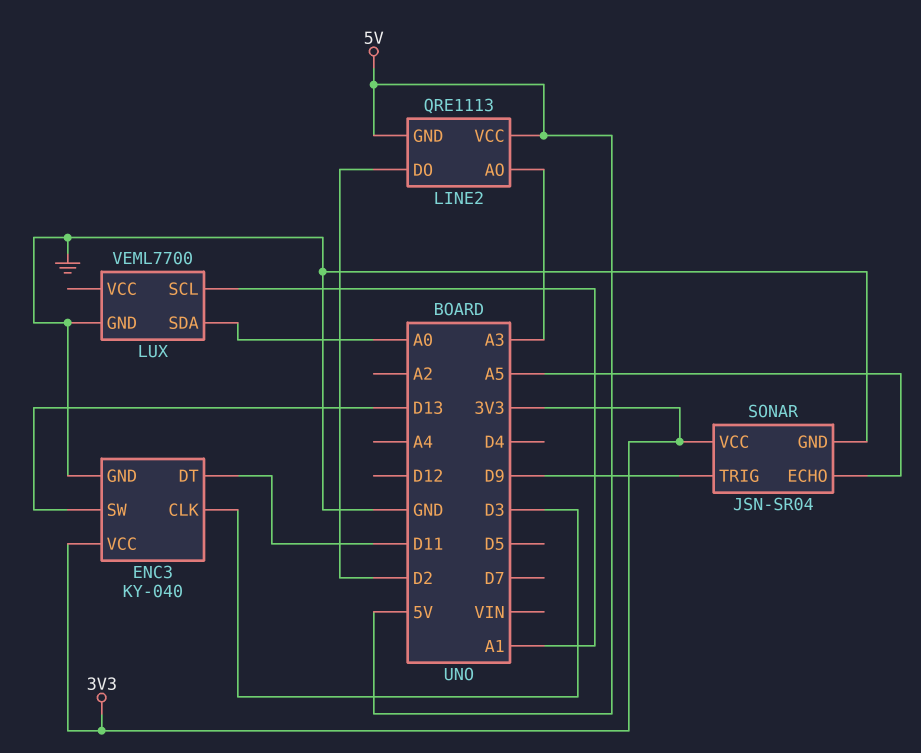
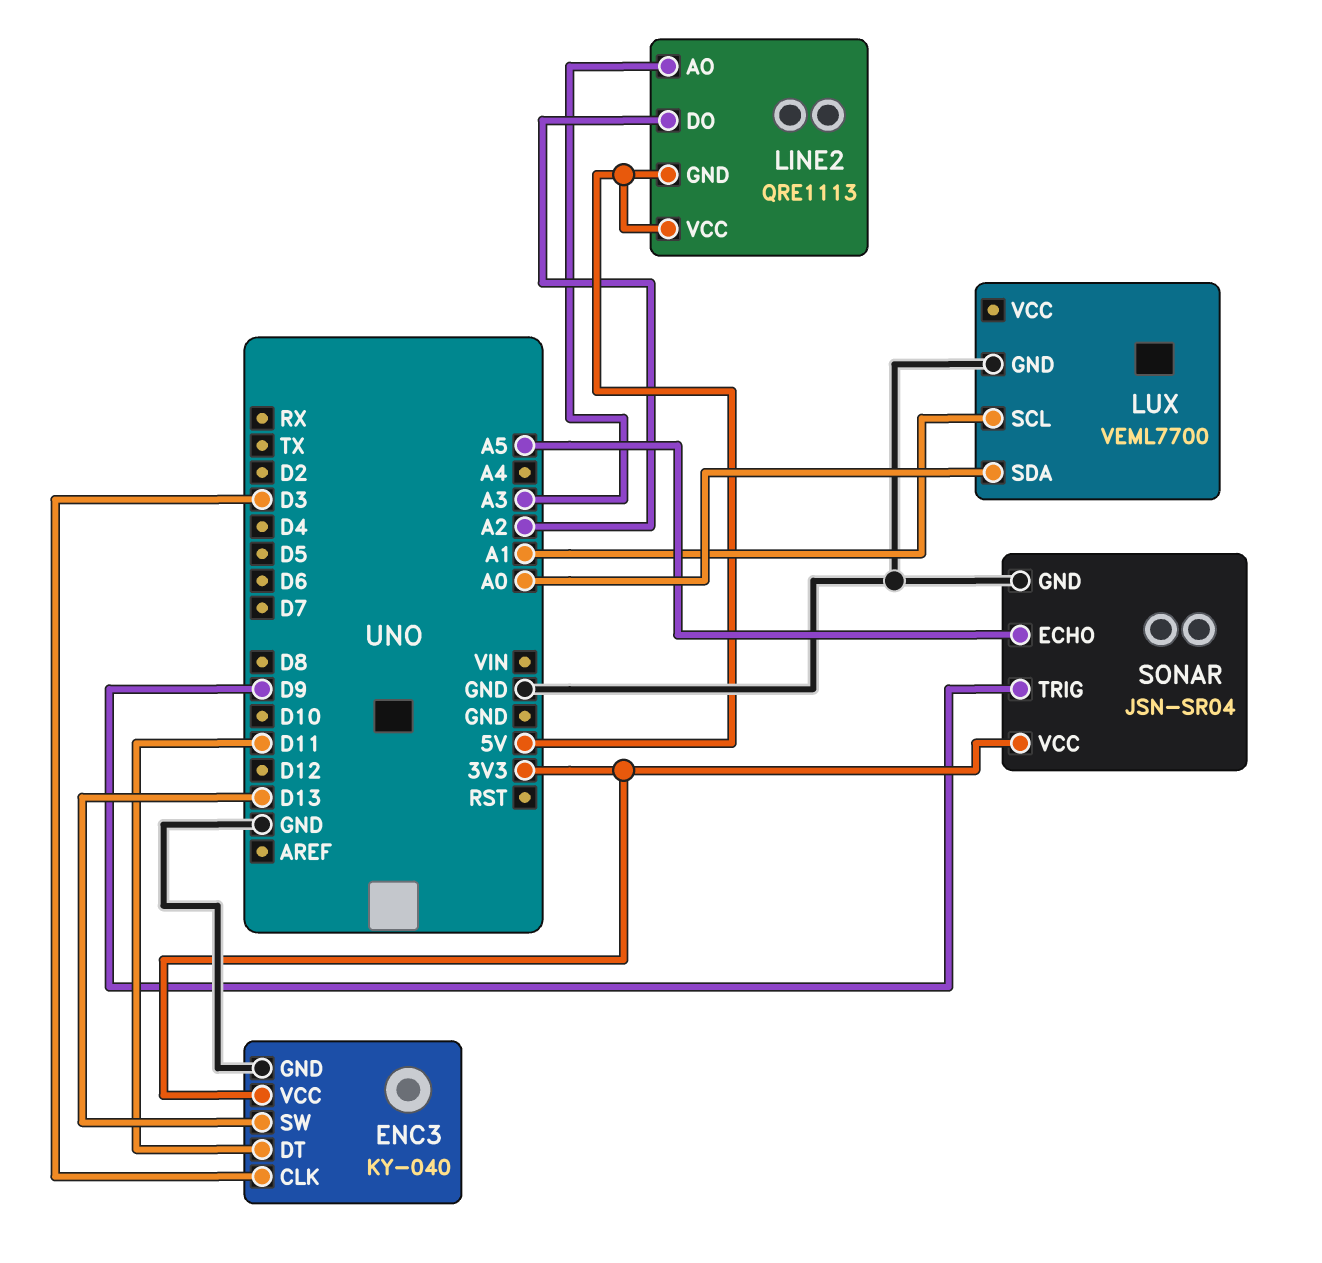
LINE2 pin DO: D2 -> A2

